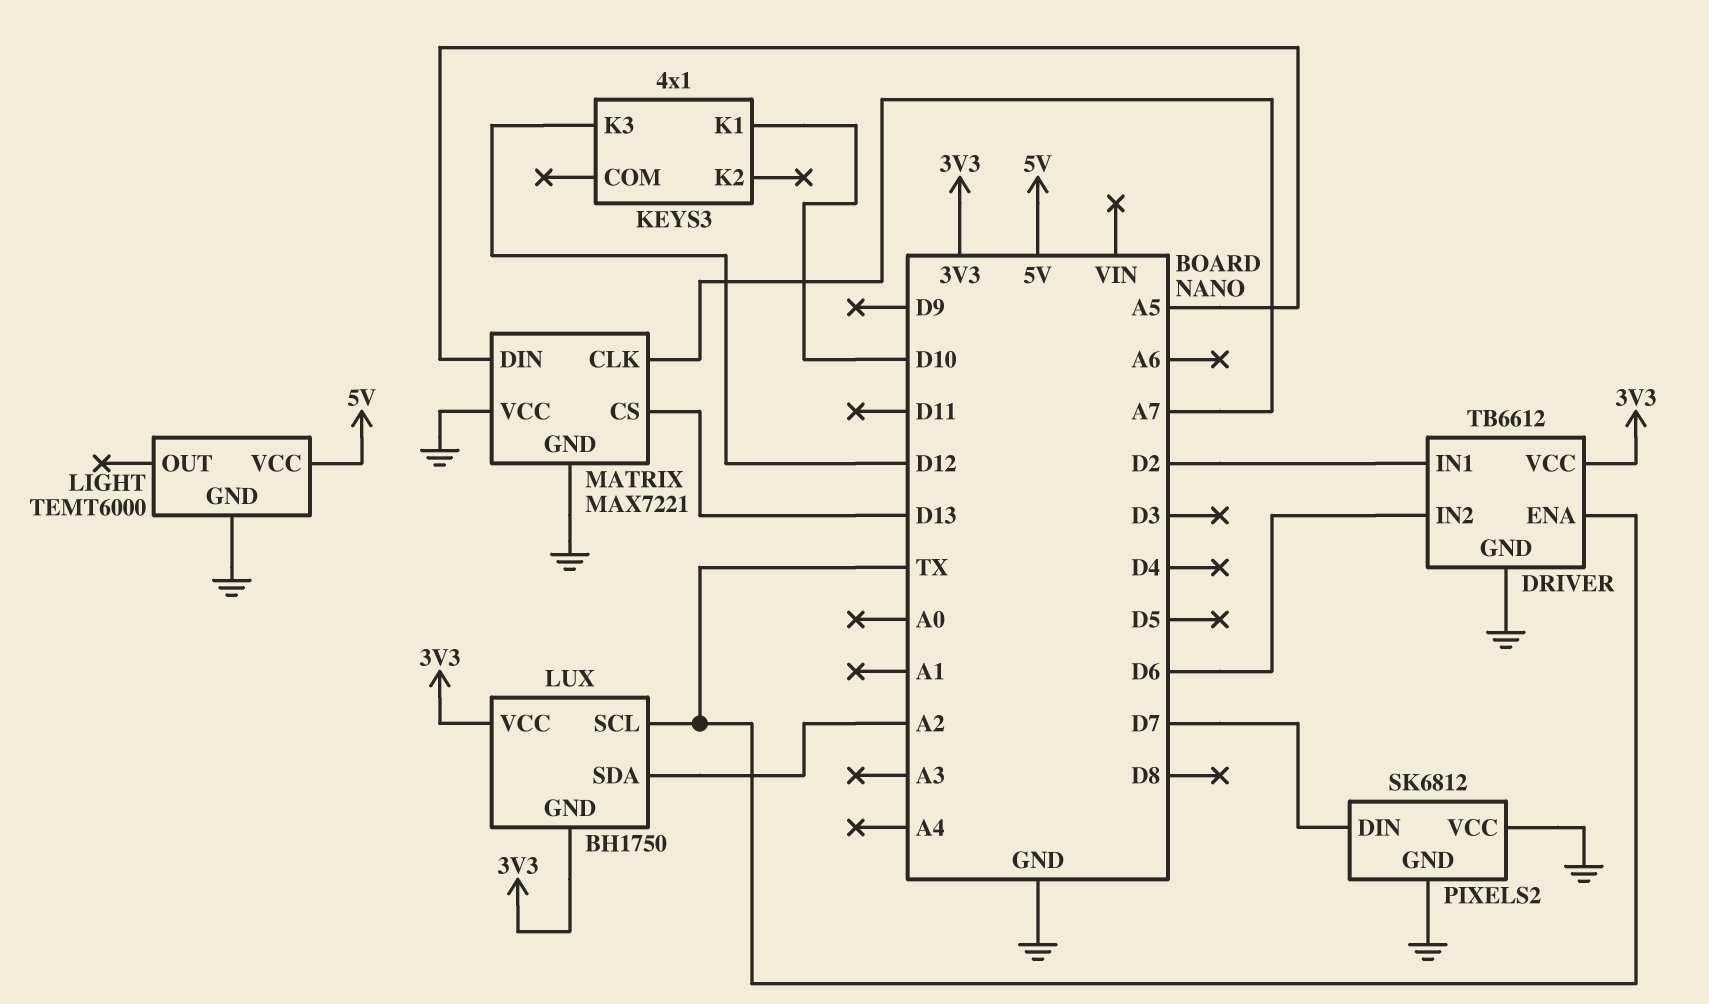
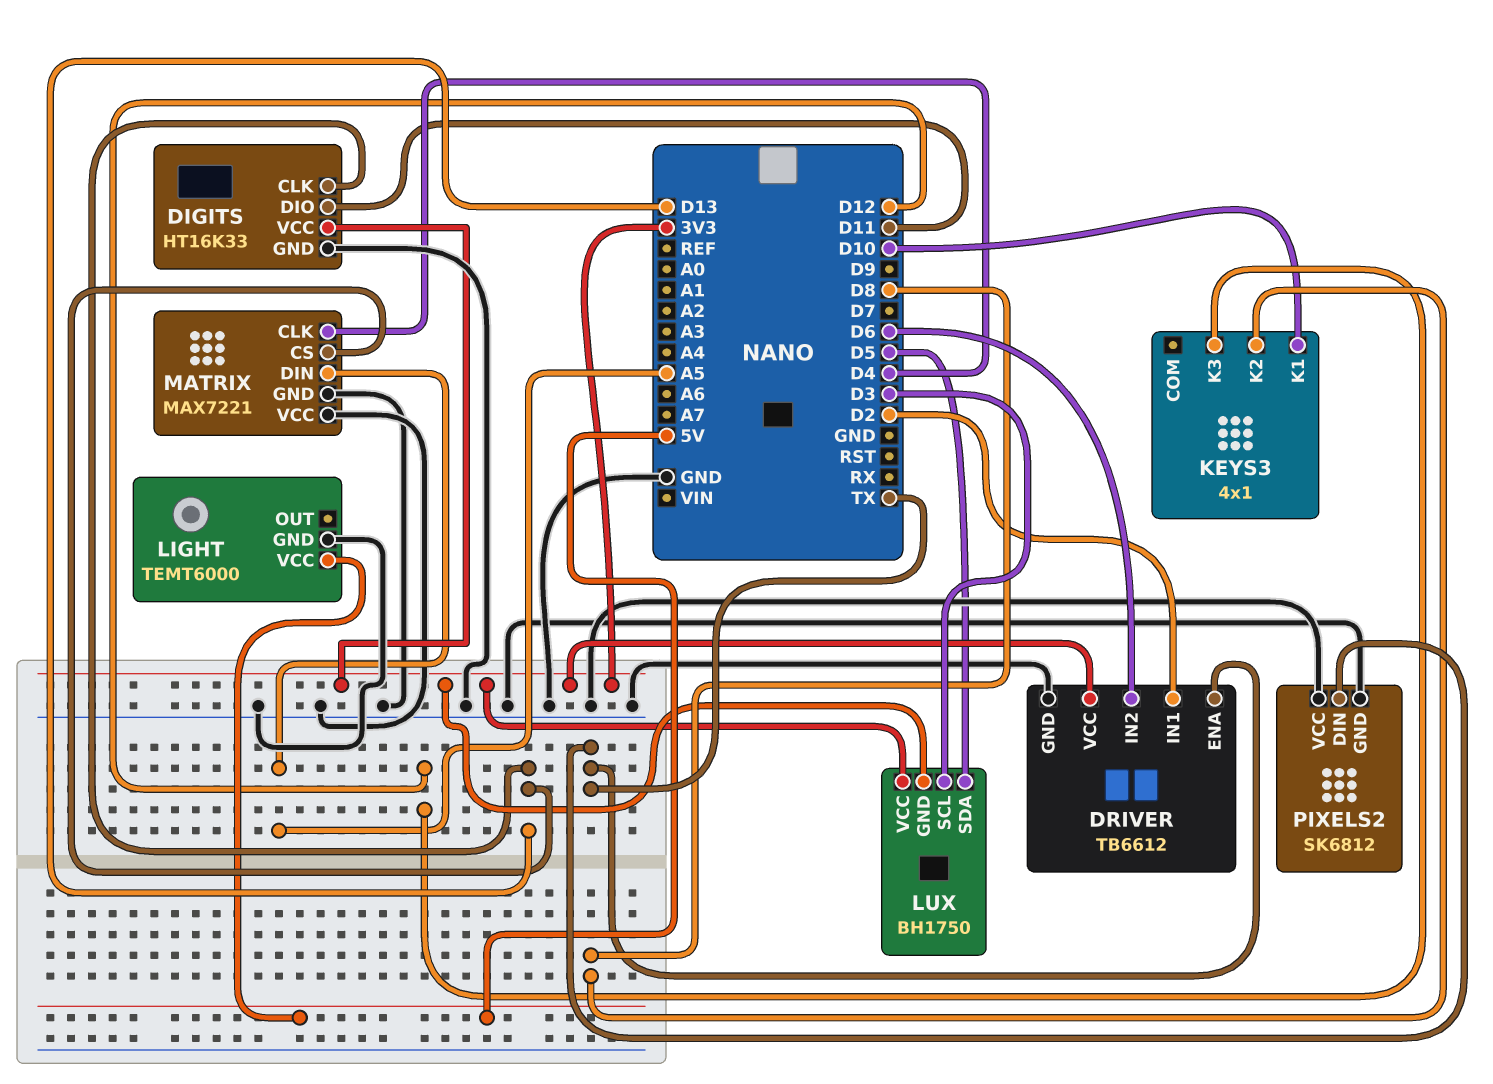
DIGITS: none -> HT16K33
DIGITS pin CLK: none -> D13
DIGITS pin DIO: none -> D11
DIGITS pin GND: none -> GND
DIGITS pin VCC: none -> 3V3
KEYS3 pin K2: none -> D8
LUX pin SCL: TX -> D3
LUX pin SDA: A2 -> D5
MATRIX pin CLK: A7 -> D4
PIXELS2 pin DIN: D7 -> TX

